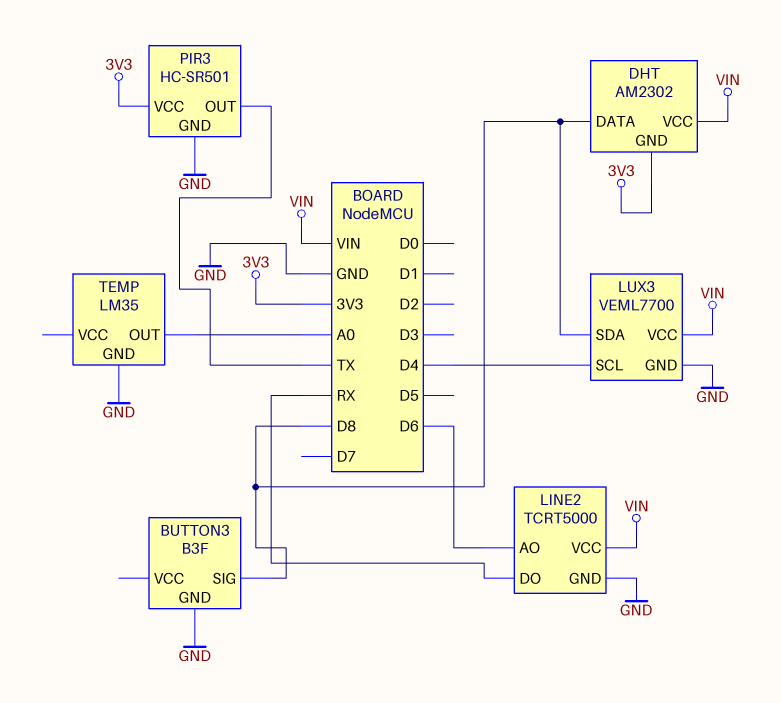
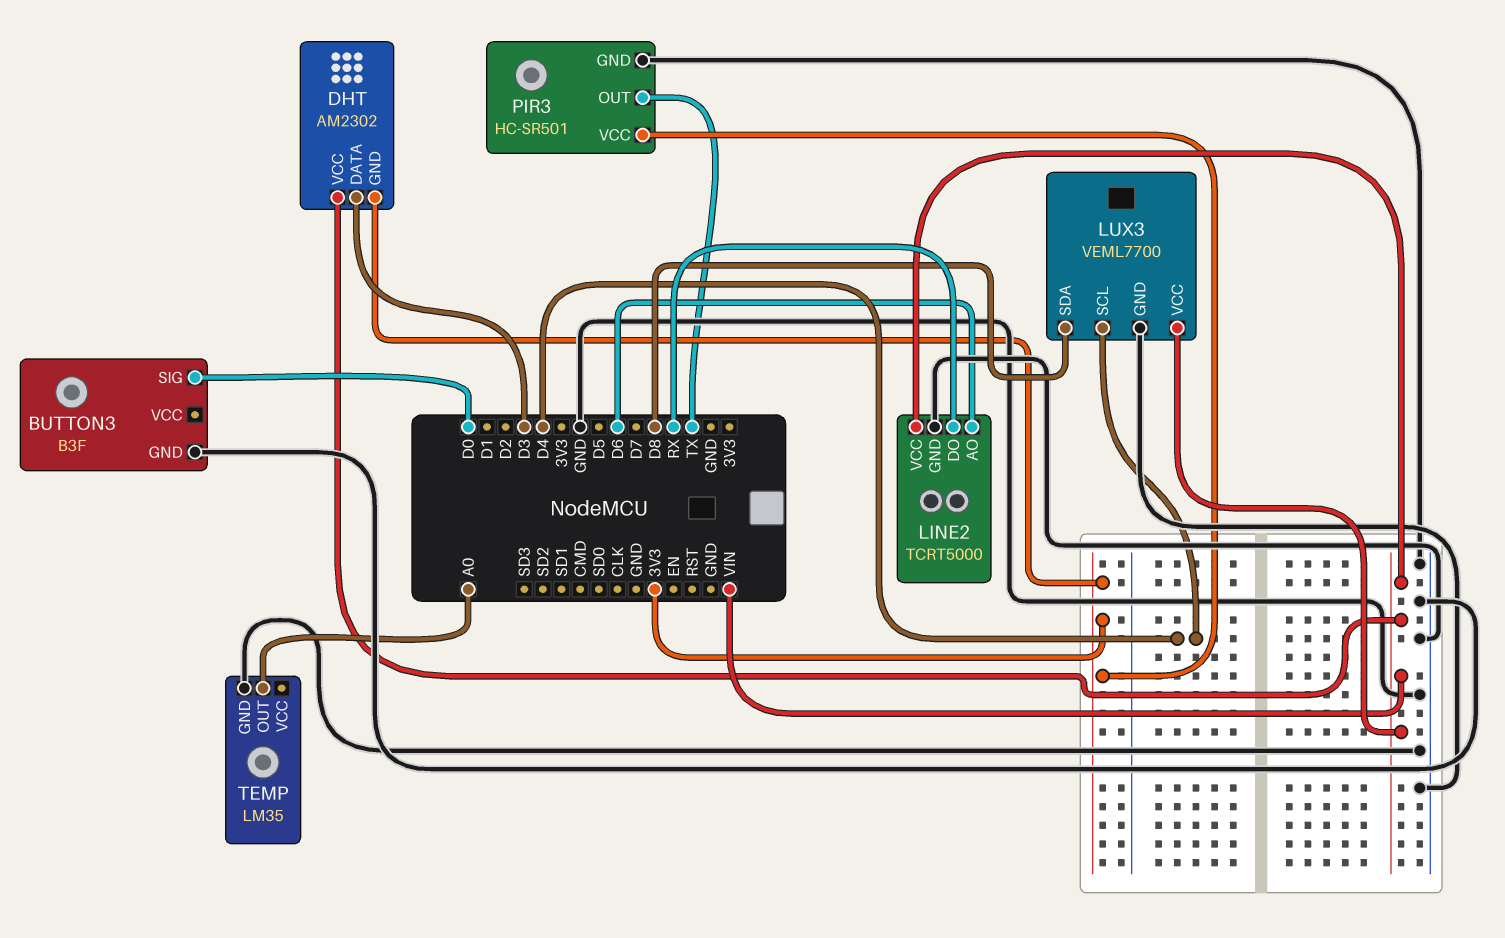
BUTTON3 pin SIG: D8 -> D0
DHT pin DATA: D8 -> D3

